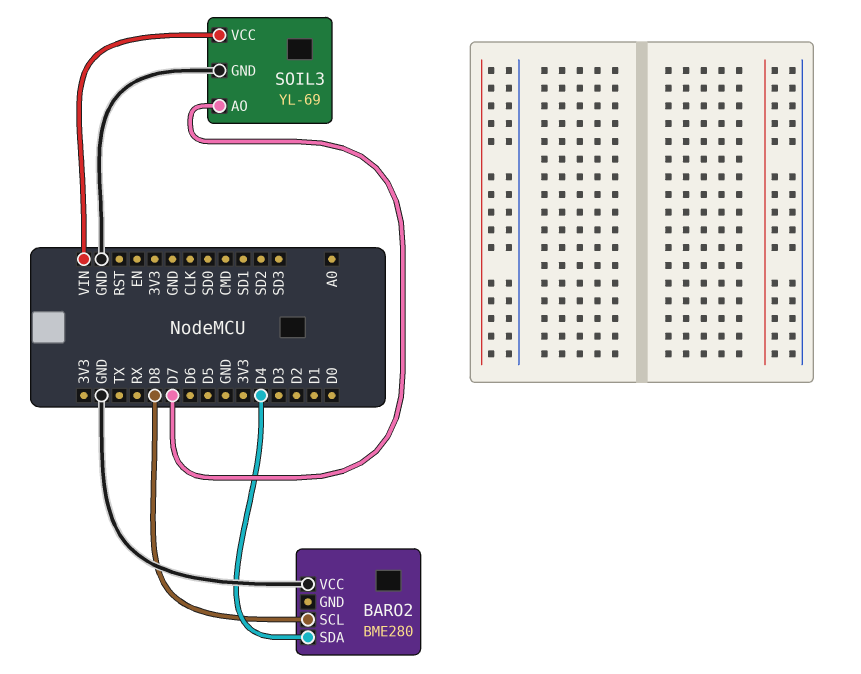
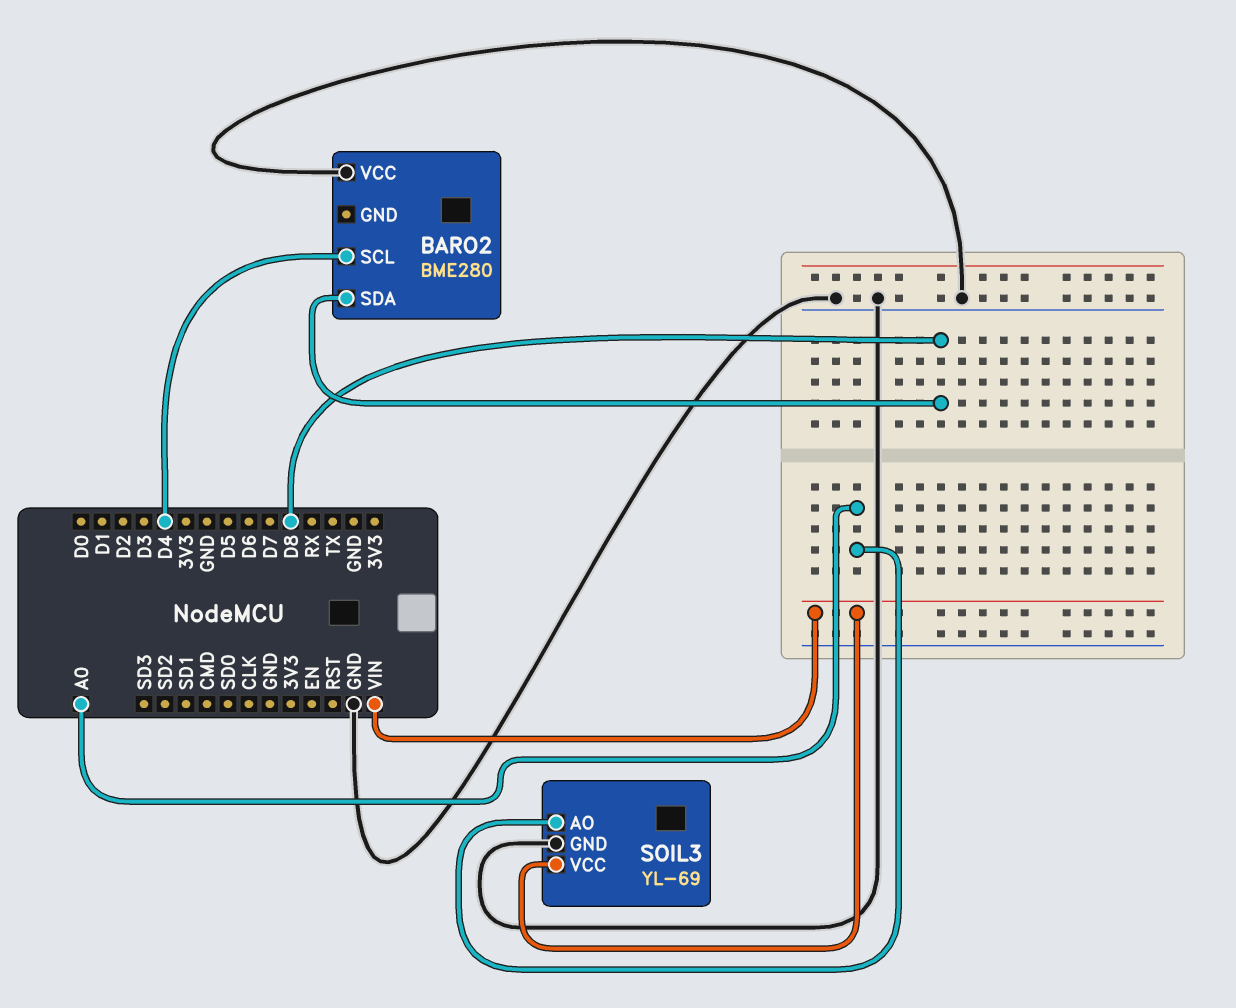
BARO2 pin SCL: D8 -> D4
BARO2 pin SDA: D4 -> D8
SOIL3 pin AO: D7 -> A0

